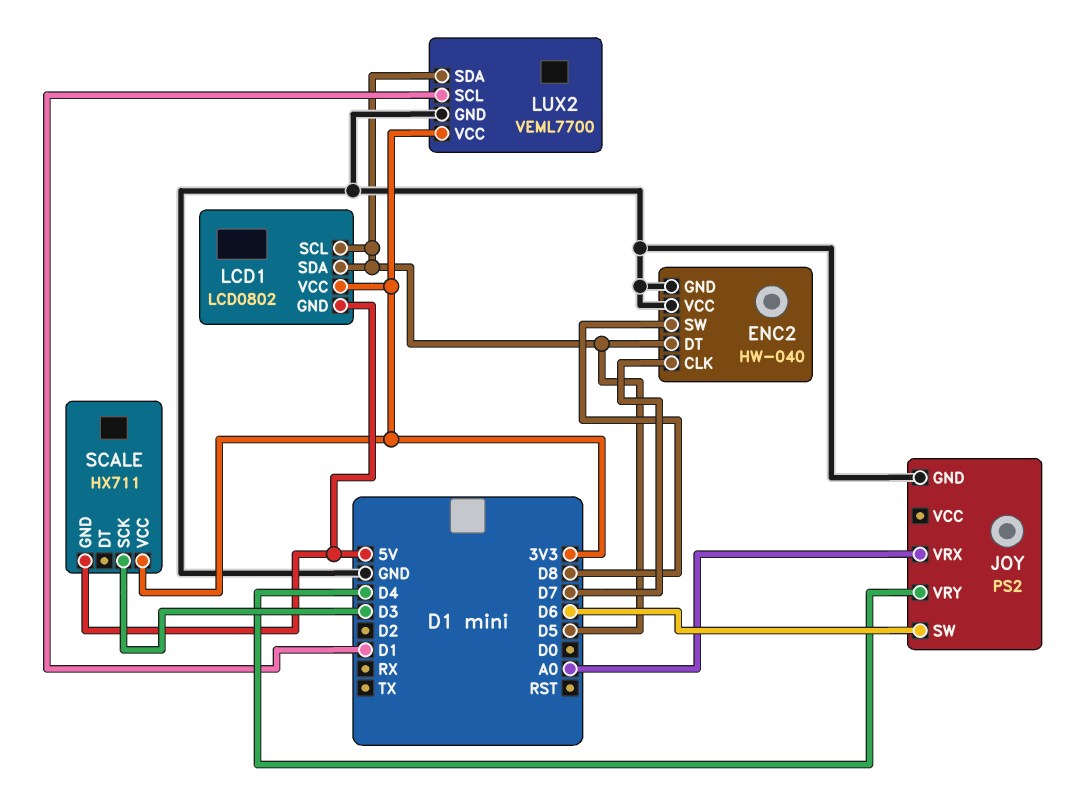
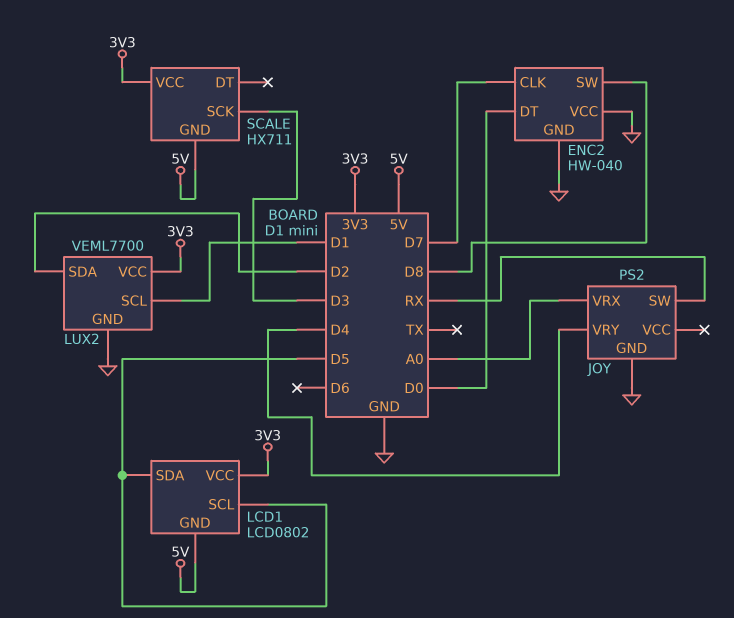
ENC2 pin DT: D5 -> D0
JOY pin SW: D6 -> RX
LUX2 pin SDA: D5 -> D2

